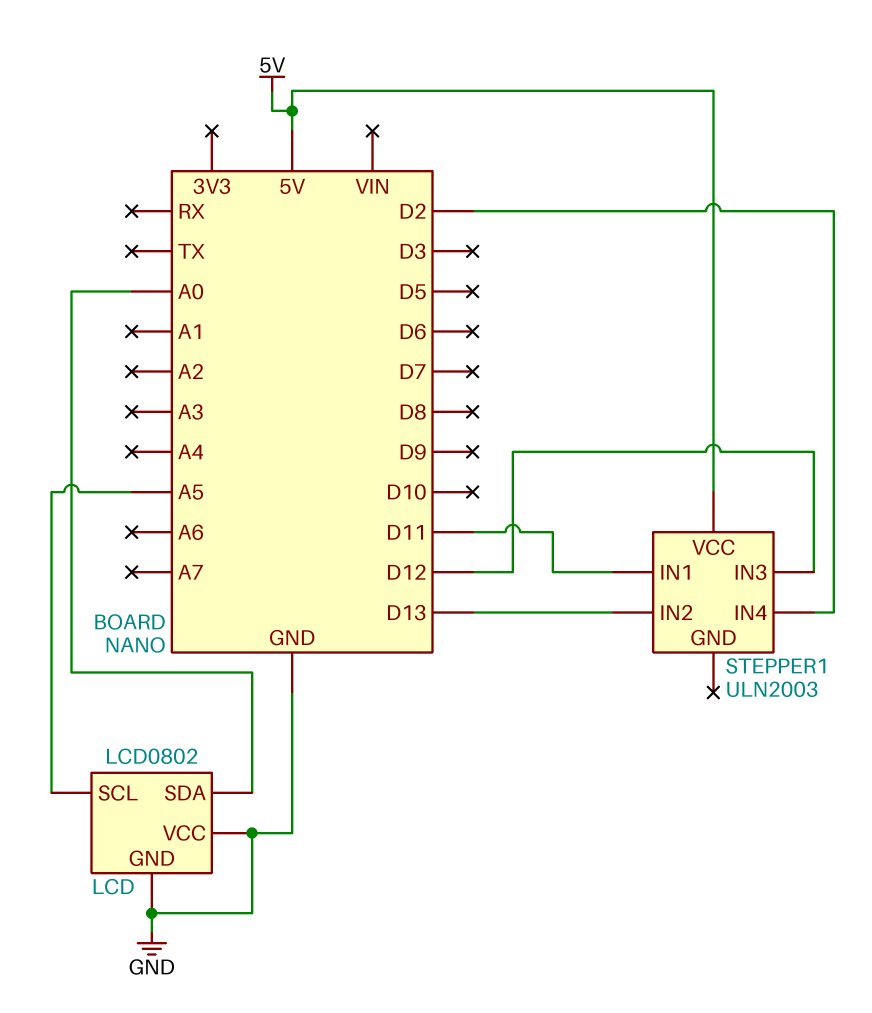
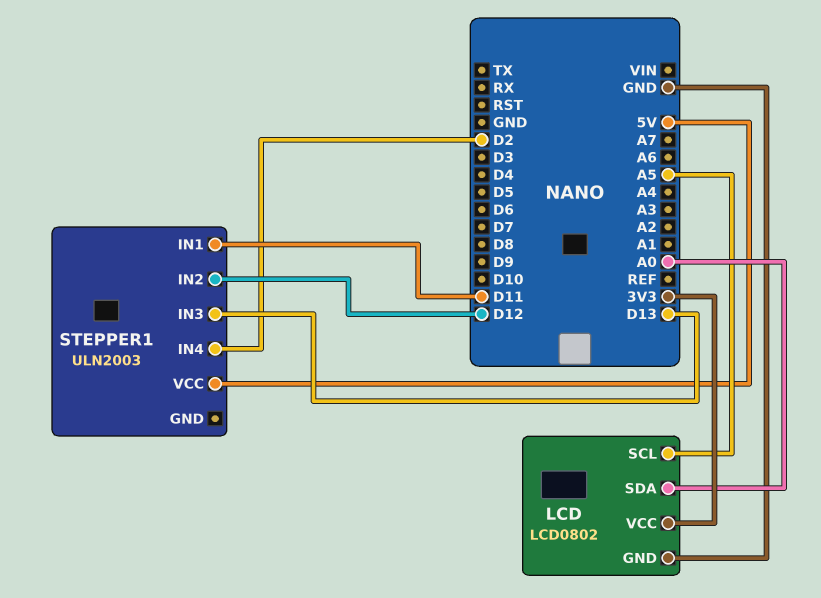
LCD pin VCC: GND -> 3V3
STEPPER1 pin IN2: D13 -> D12
STEPPER1 pin IN3: D12 -> D13

